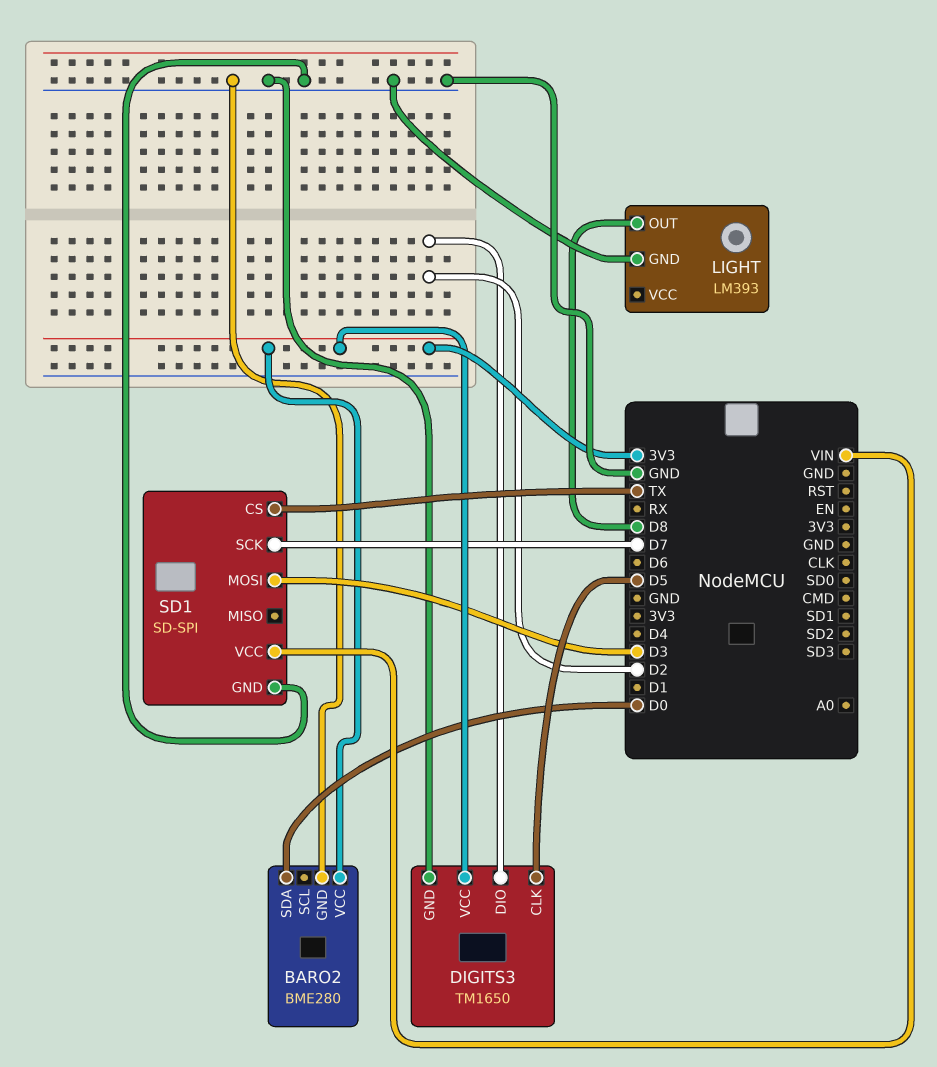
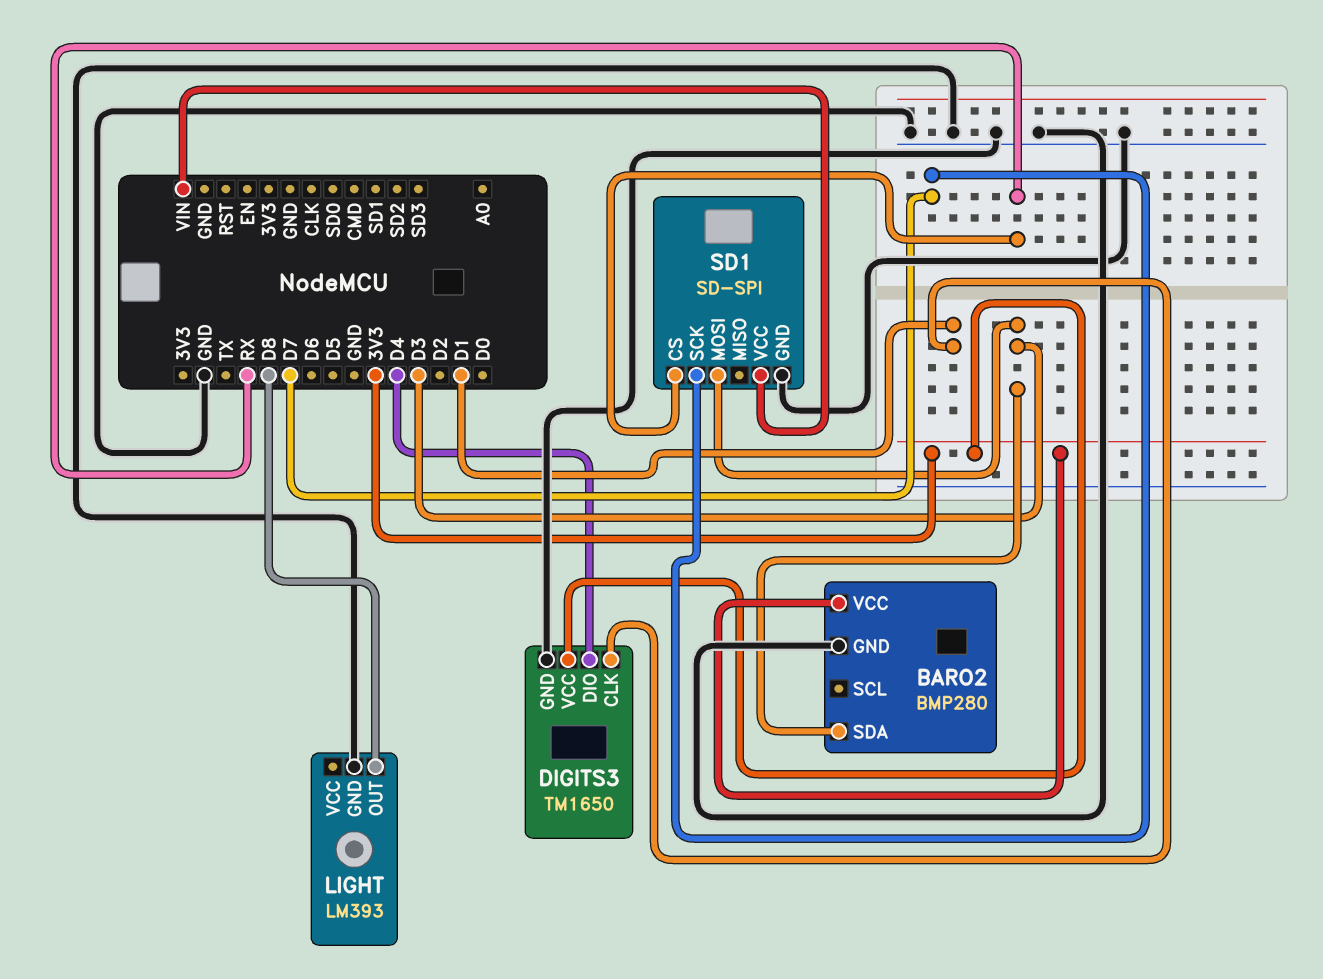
BARO2: BME280 -> BMP280
BARO2 pin SDA: D0 -> D3
DIGITS3 pin CLK: D5 -> D1
DIGITS3 pin DIO: D2 -> D4
SD1 pin CS: TX -> RX

